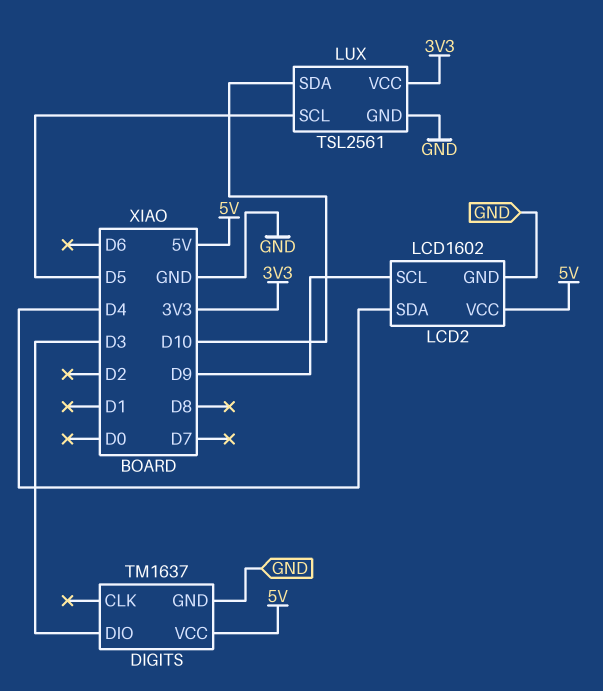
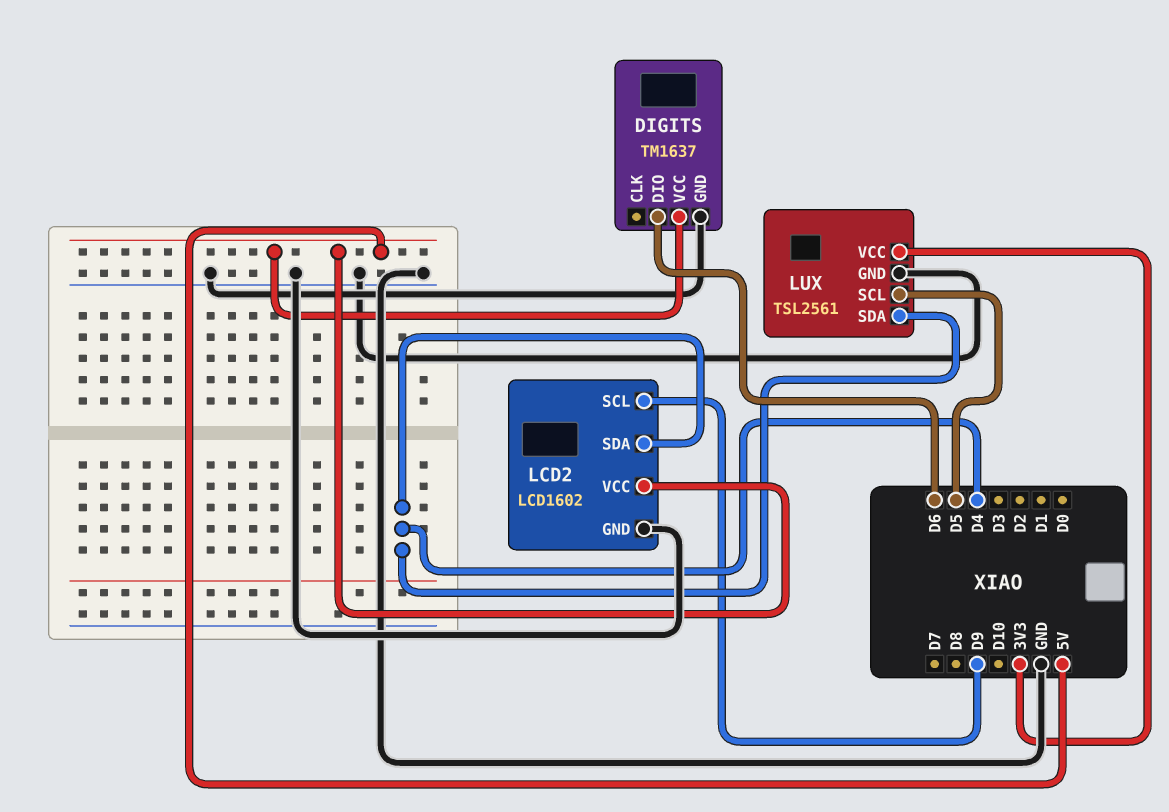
DIGITS pin DIO: D3 -> D6
LUX pin SDA: D10 -> D4

